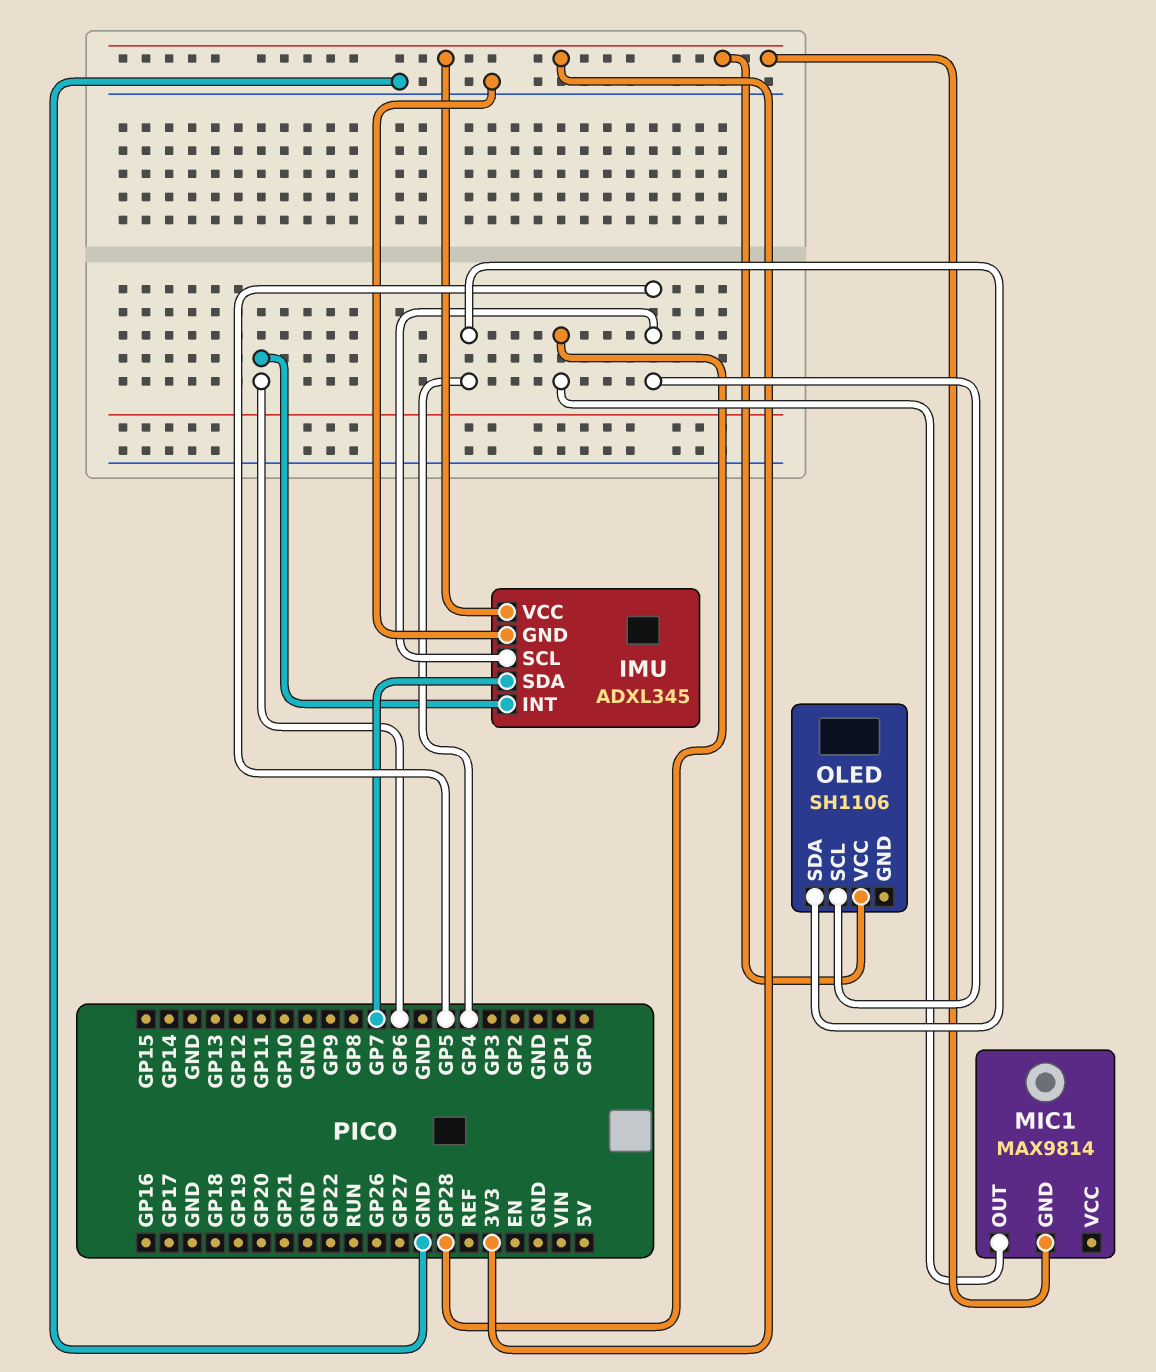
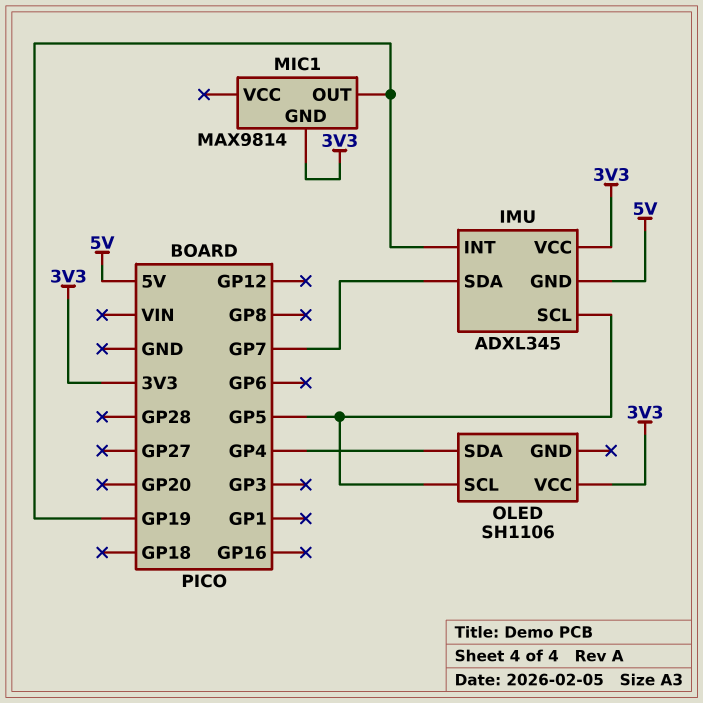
IMU pin GND: GND -> 5V
IMU pin INT: GP6 -> GP19
MIC1 pin OUT: GP28 -> GP19

